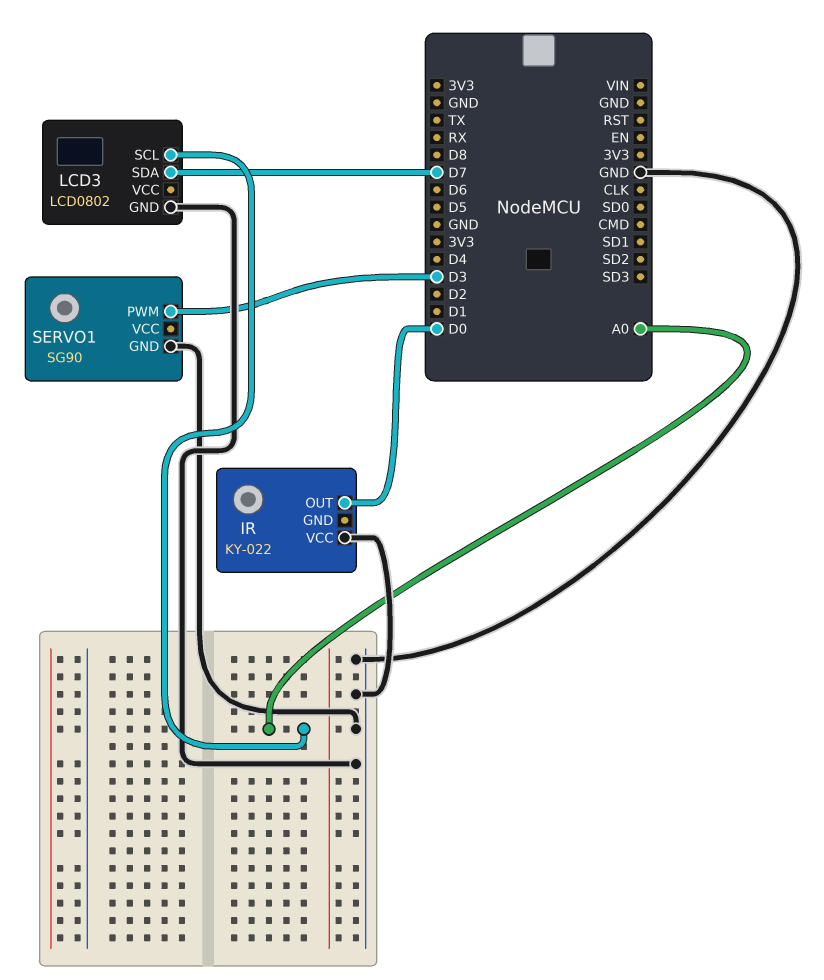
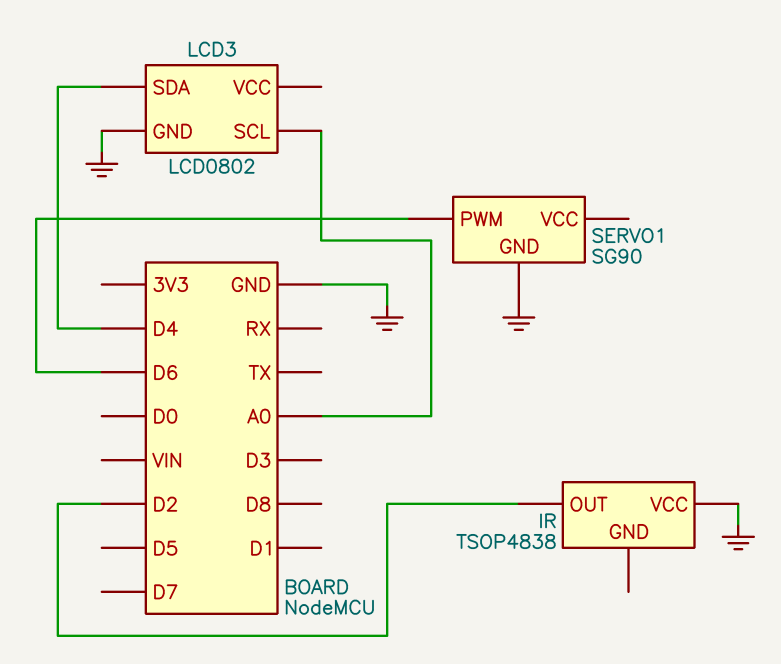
IR: KY-022 -> TSOP4838
IR pin OUT: D0 -> D2
LCD3 pin SDA: D7 -> D4
SERVO1 pin PWM: D3 -> D6

